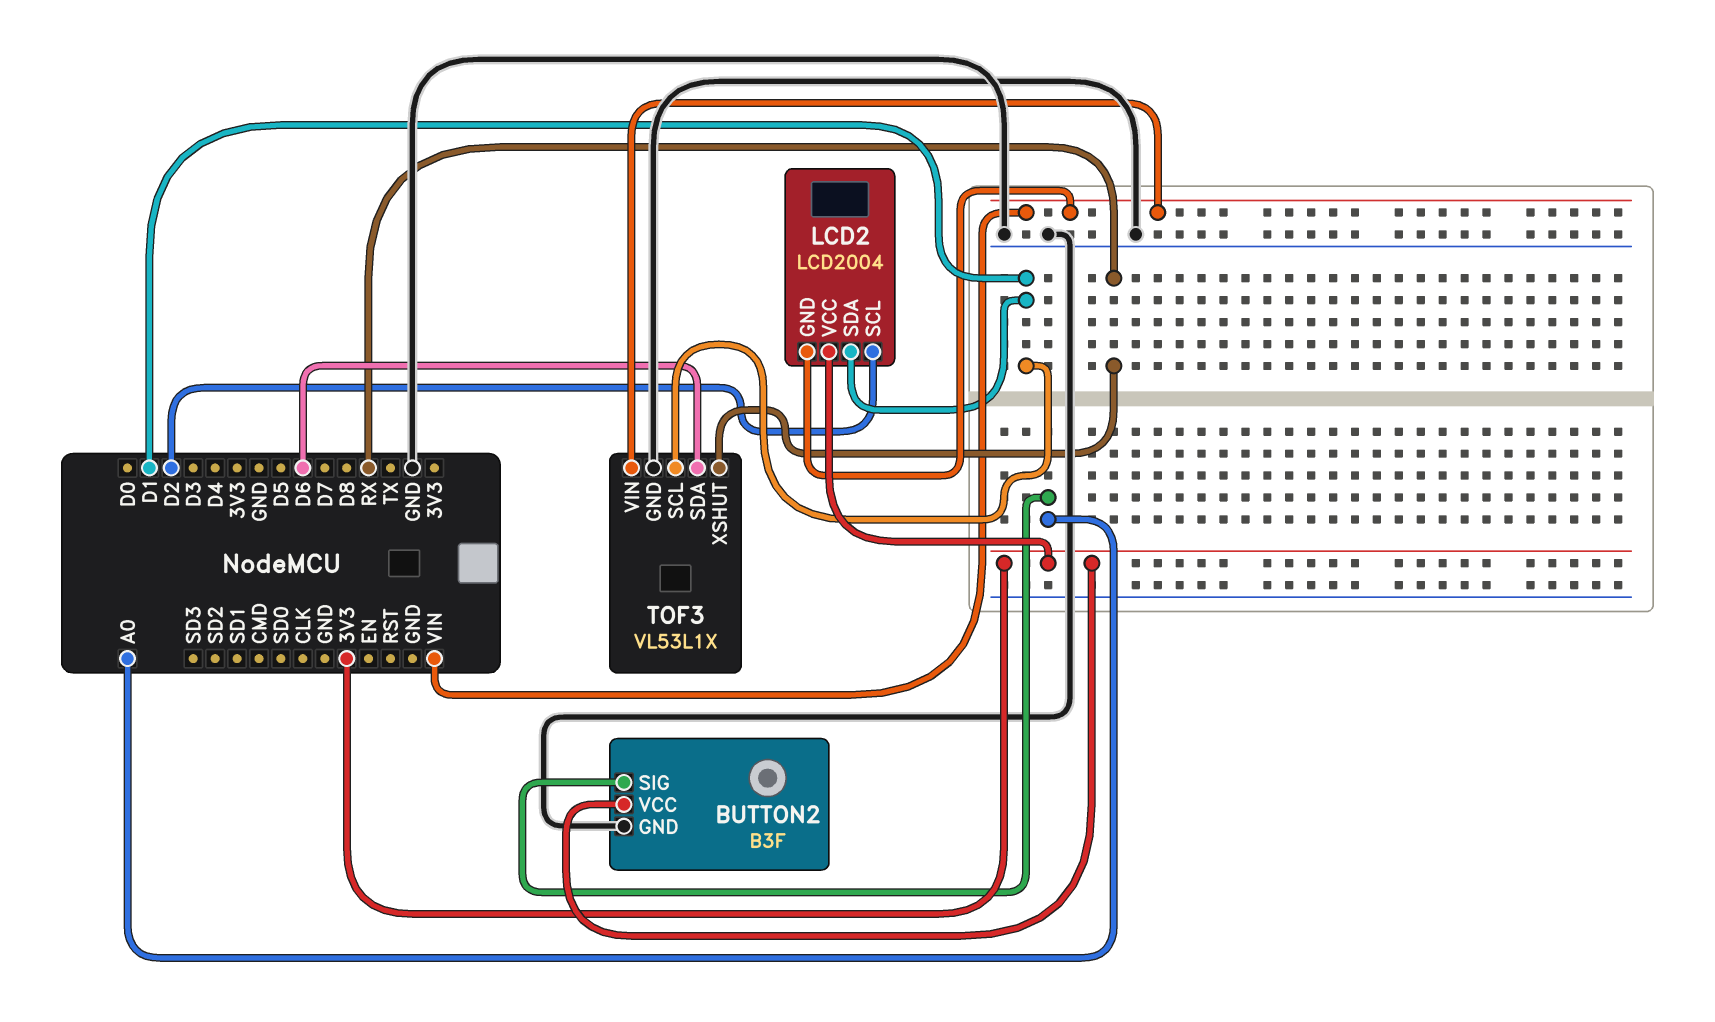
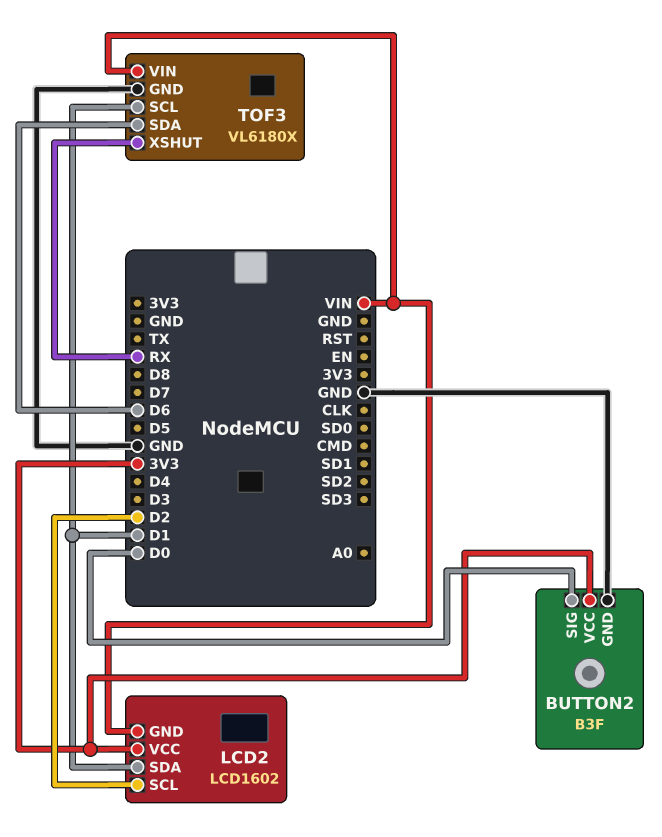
BUTTON2 pin SIG: A0 -> D0
LCD2: LCD2004 -> LCD1602
TOF3: VL53L1X -> VL6180X

